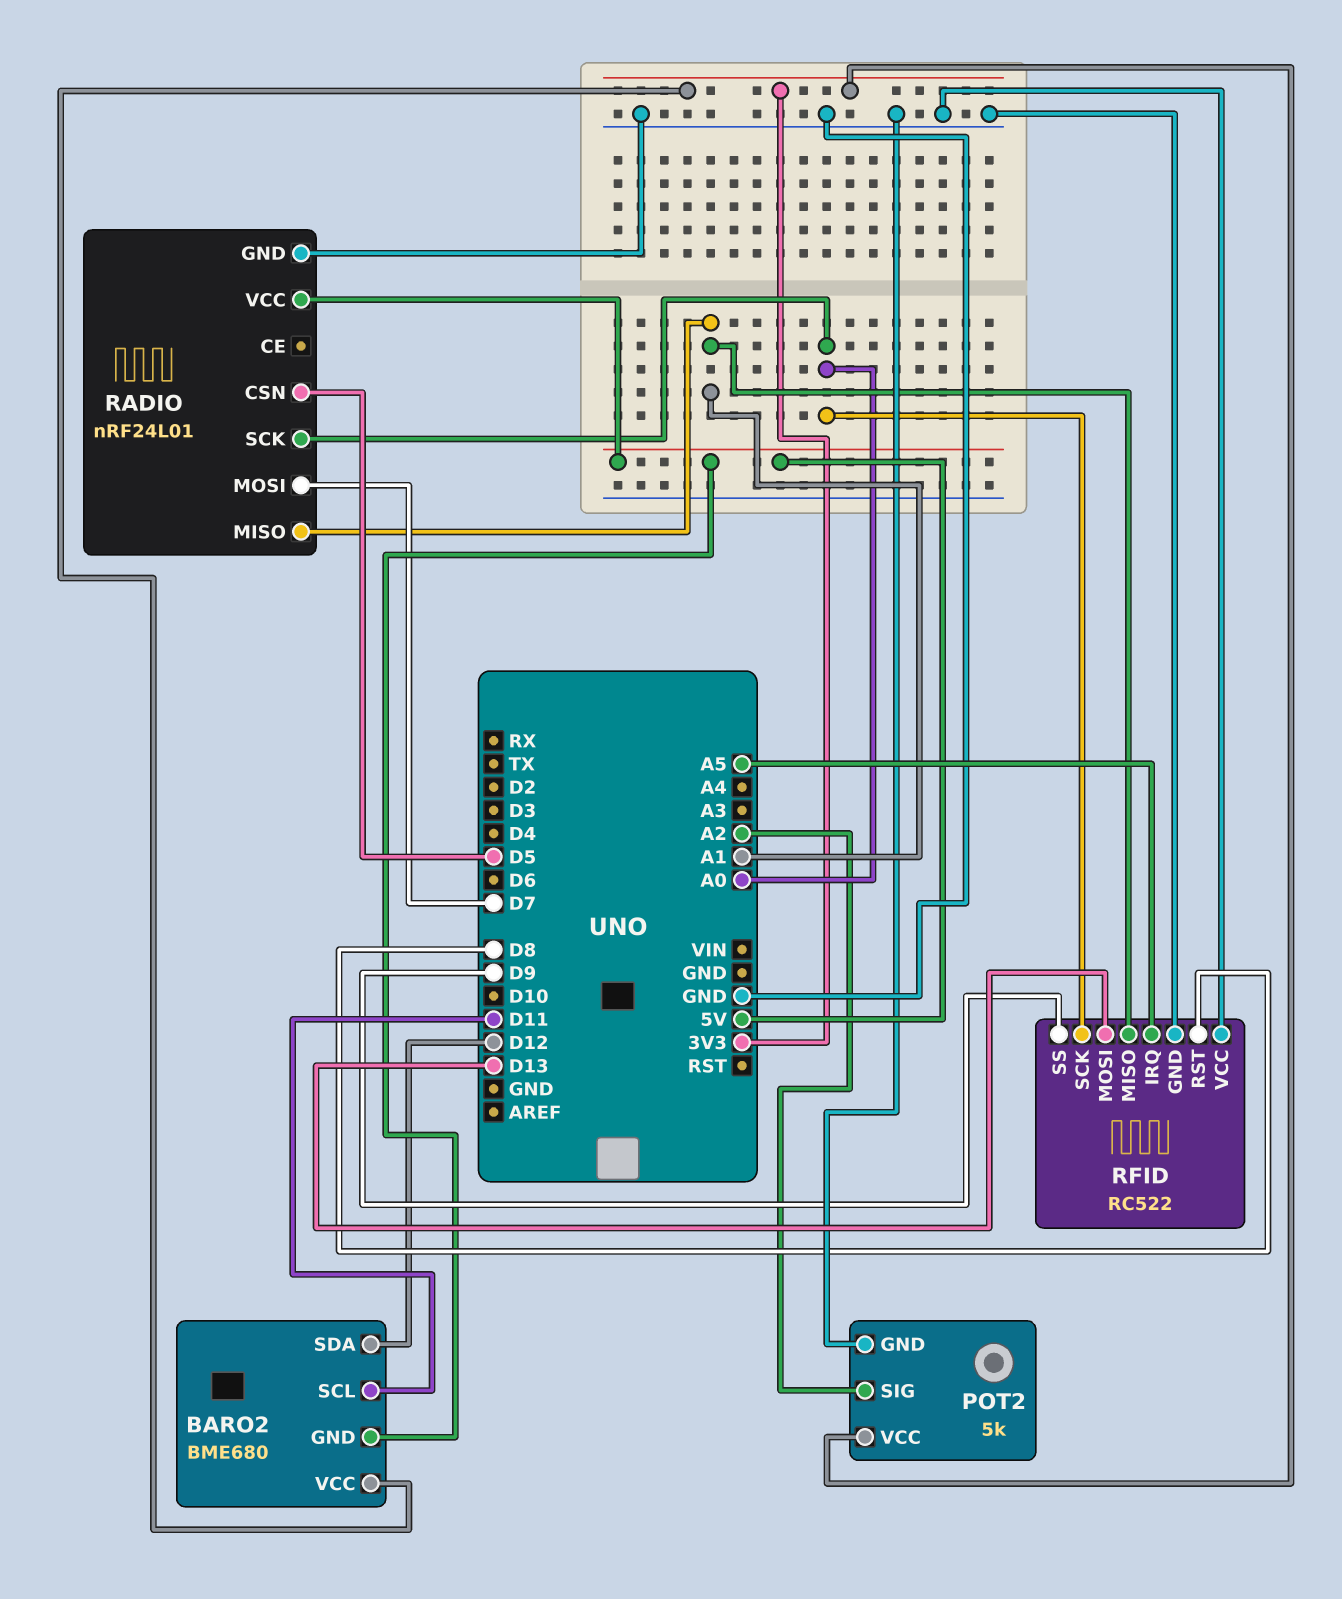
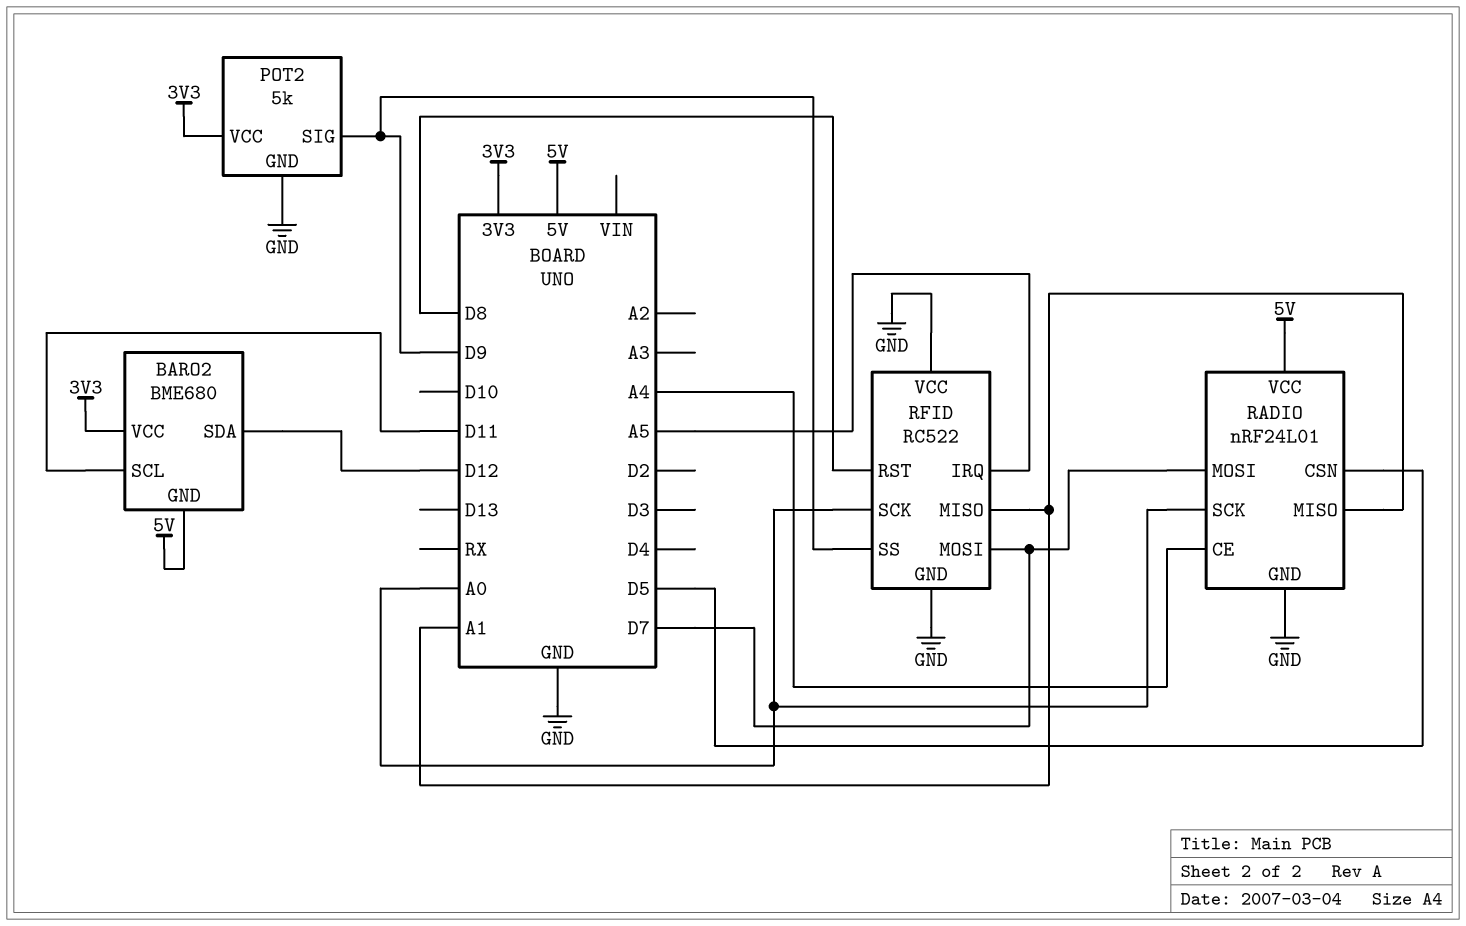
POT2 pin SIG: A2 -> D9
RADIO pin CE: none -> A4
RFID pin MOSI: D13 -> D7

